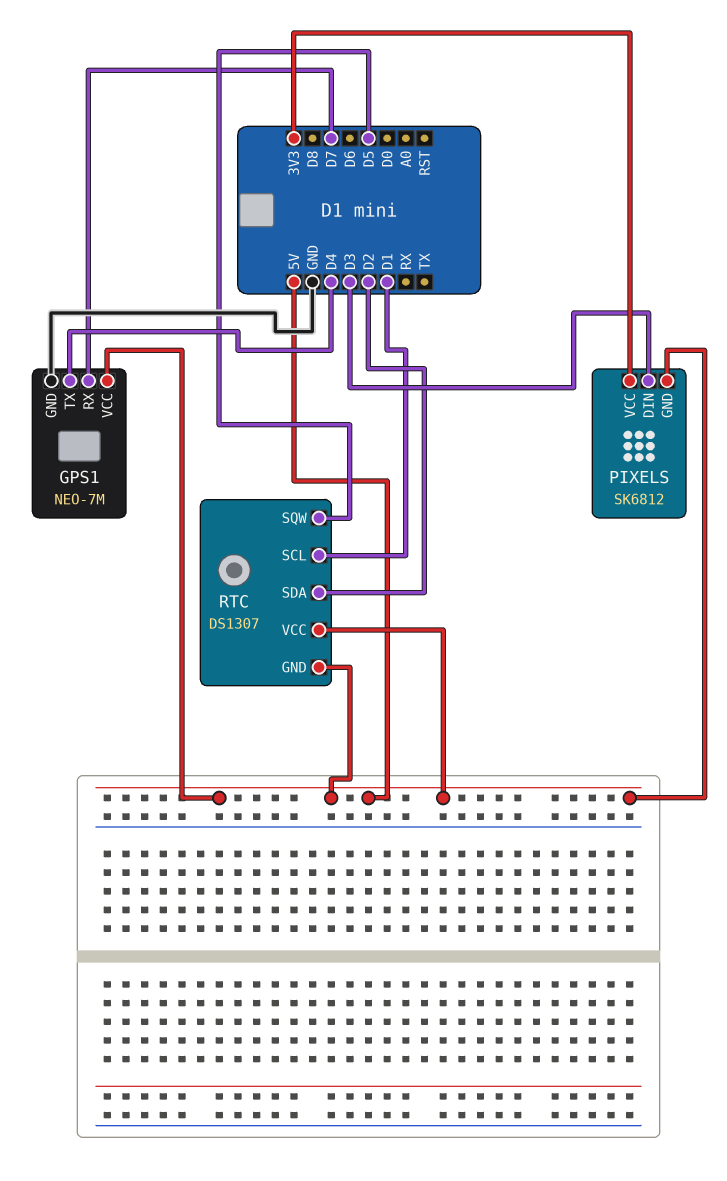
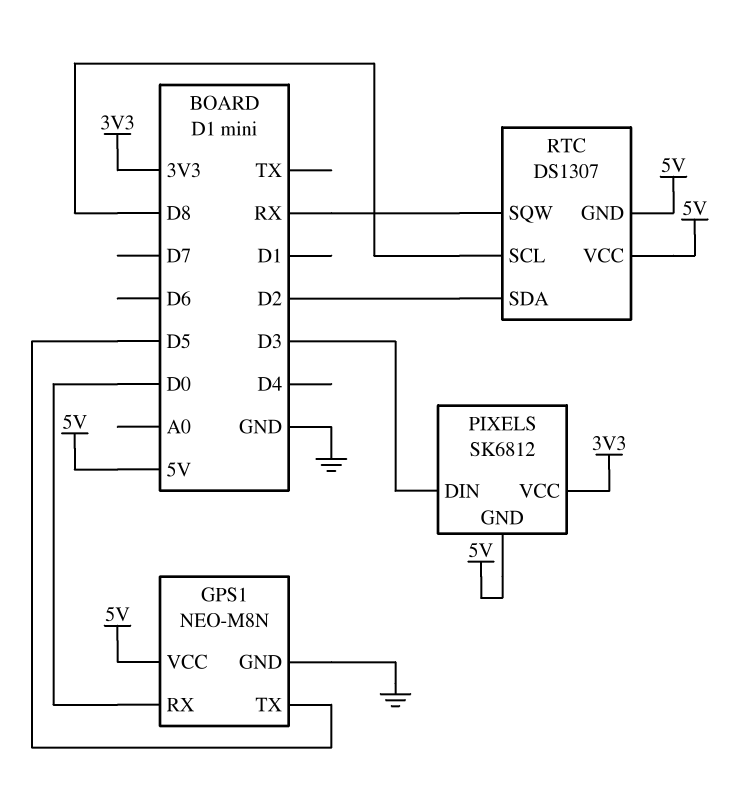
GPS1: NEO-7M -> NEO-M8N
GPS1 pin RX: D7 -> D0
GPS1 pin TX: D4 -> D5
RTC pin SCL: D1 -> D8
RTC pin SQW: D5 -> RX

